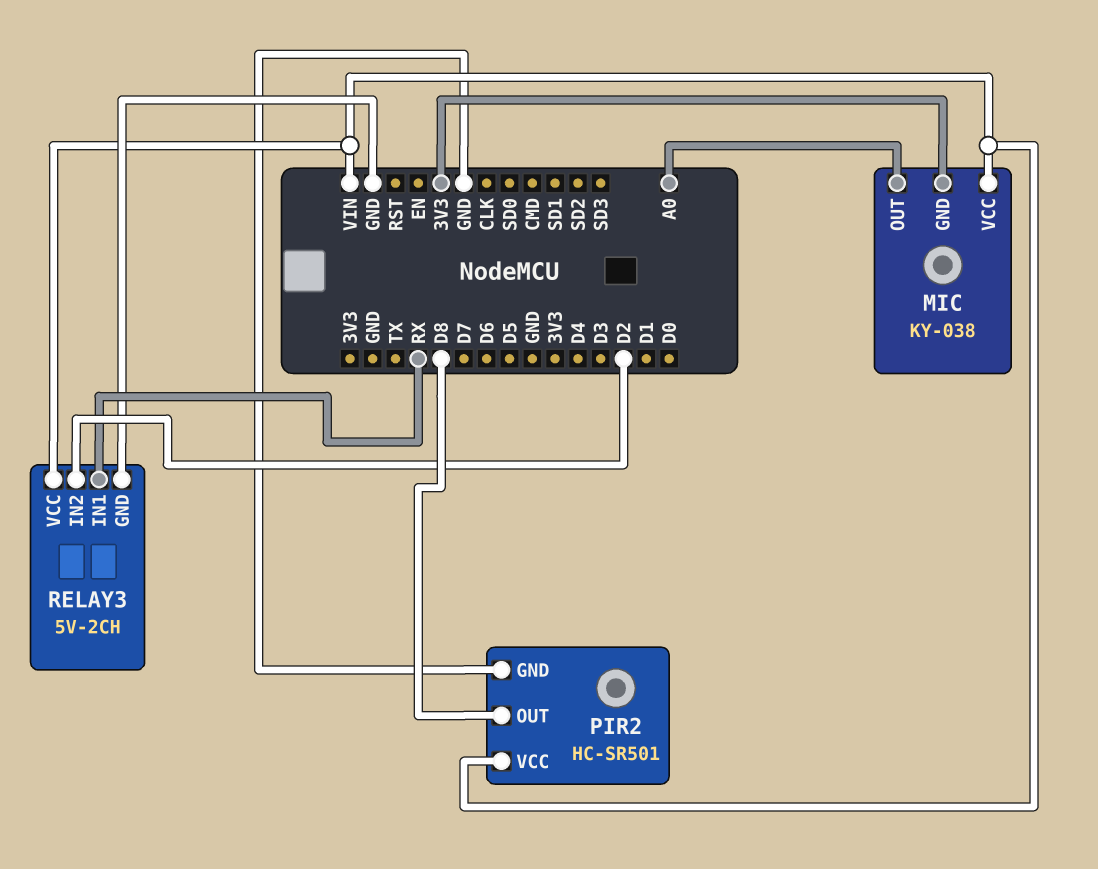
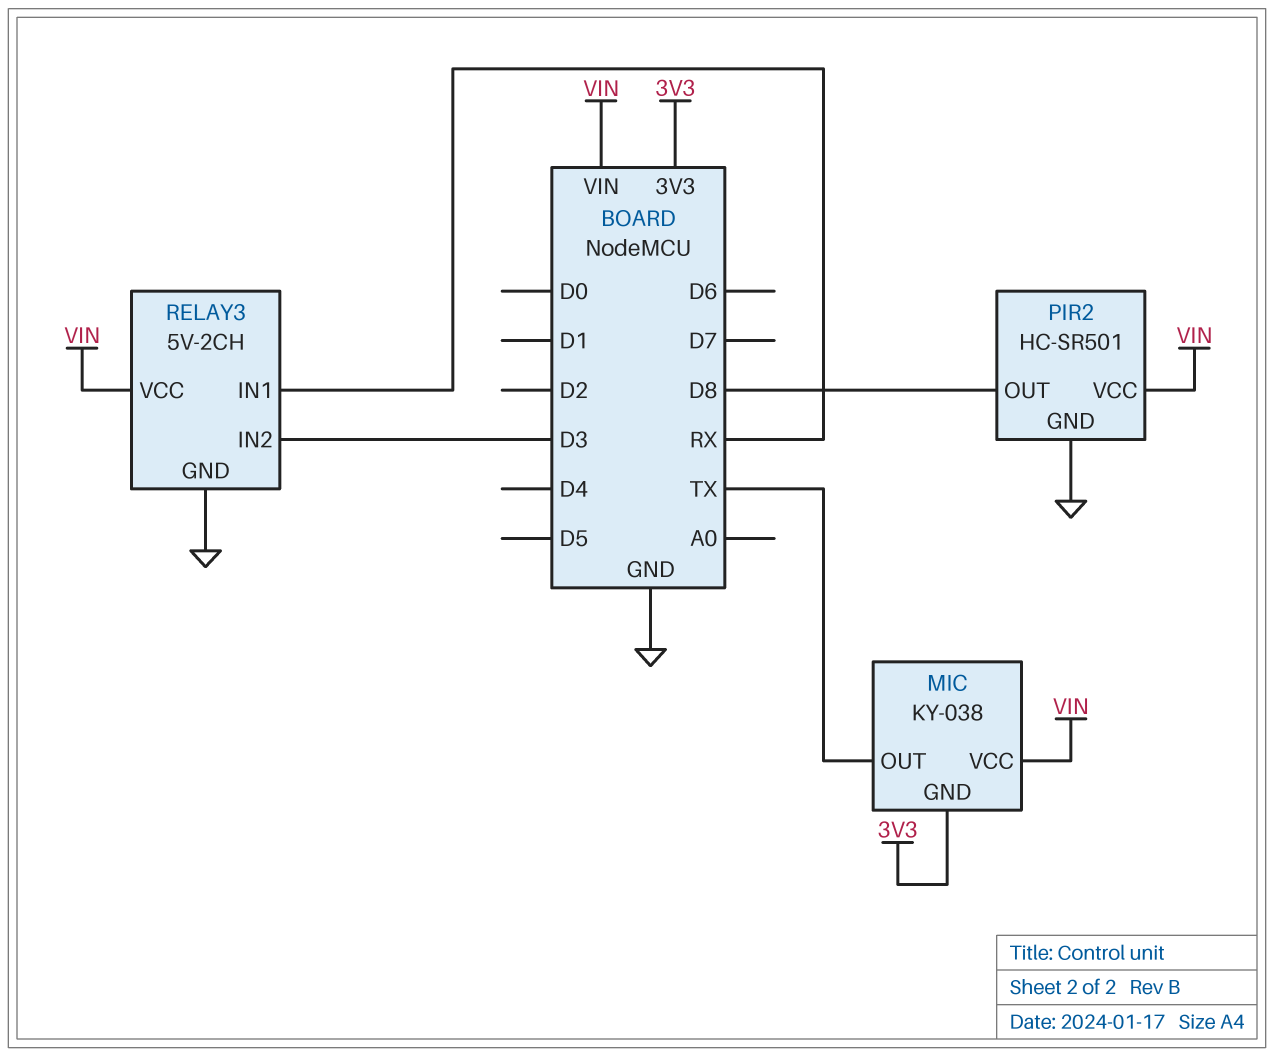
MIC pin OUT: A0 -> TX
RELAY3 pin IN2: D2 -> D3

